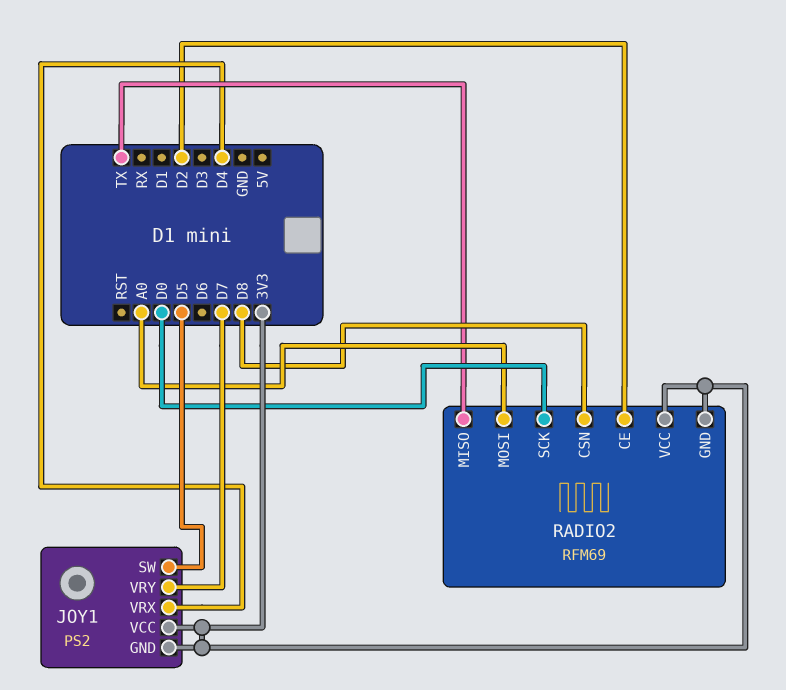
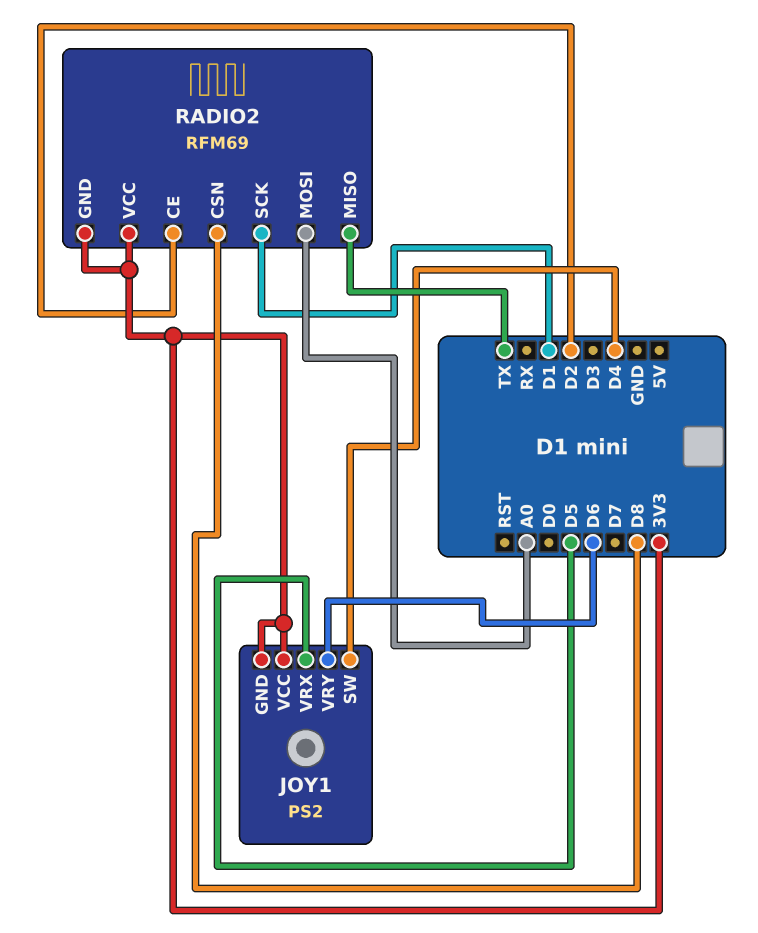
JOY1 pin SW: D5 -> D4
JOY1 pin VRX: D4 -> D5
JOY1 pin VRY: D7 -> D6
RADIO2 pin SCK: D0 -> D1

